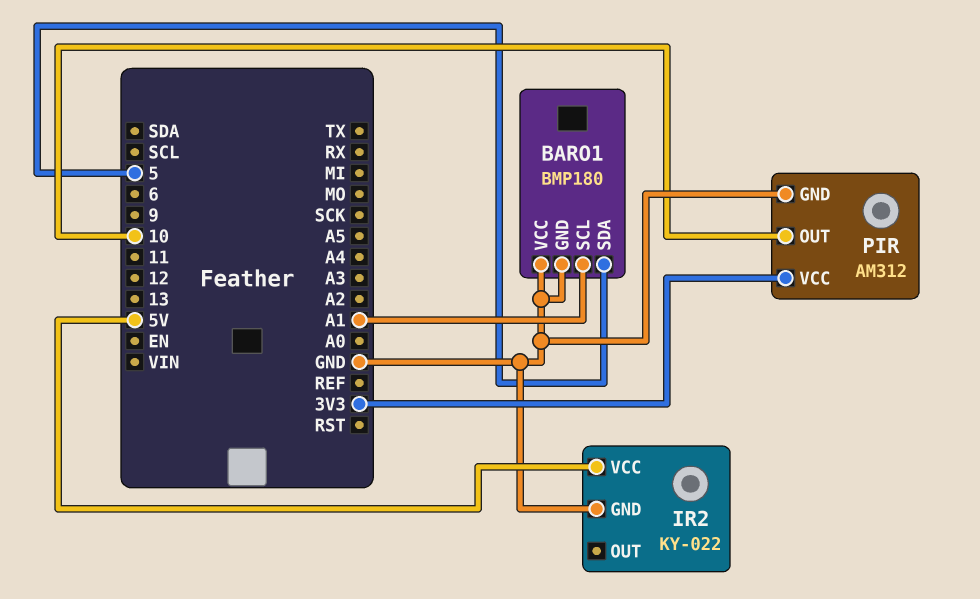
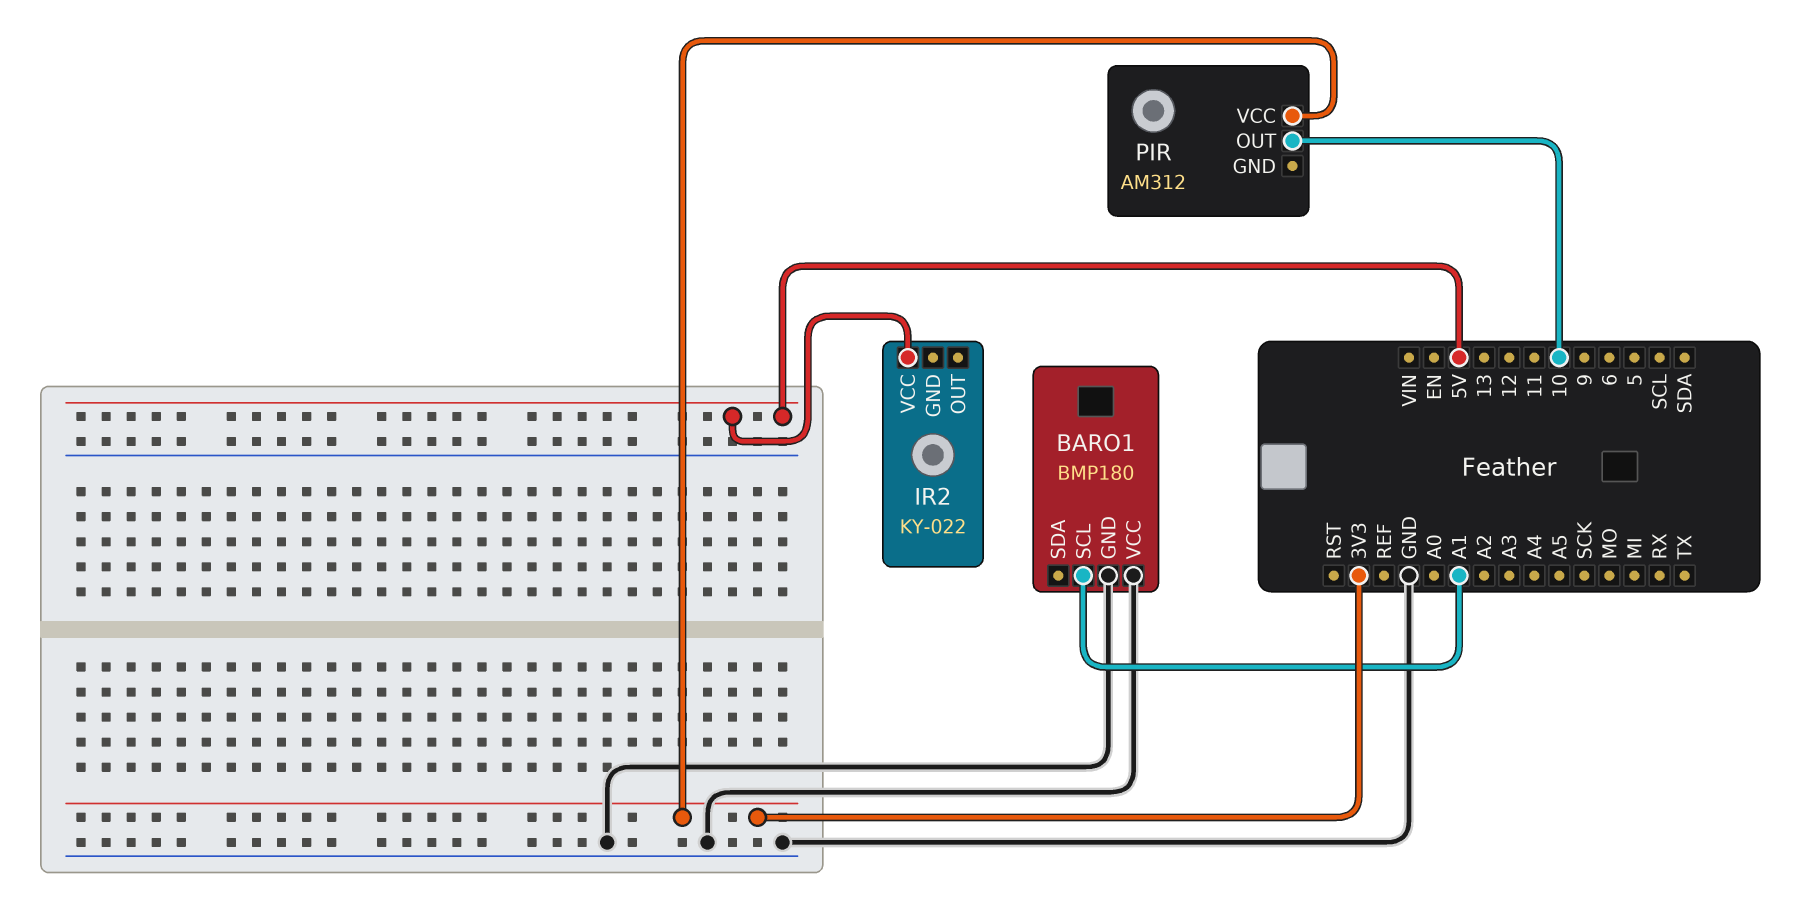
BARO1 pin SDA: 5 -> none
IR2 pin GND: GND -> none
PIR pin GND: GND -> none

